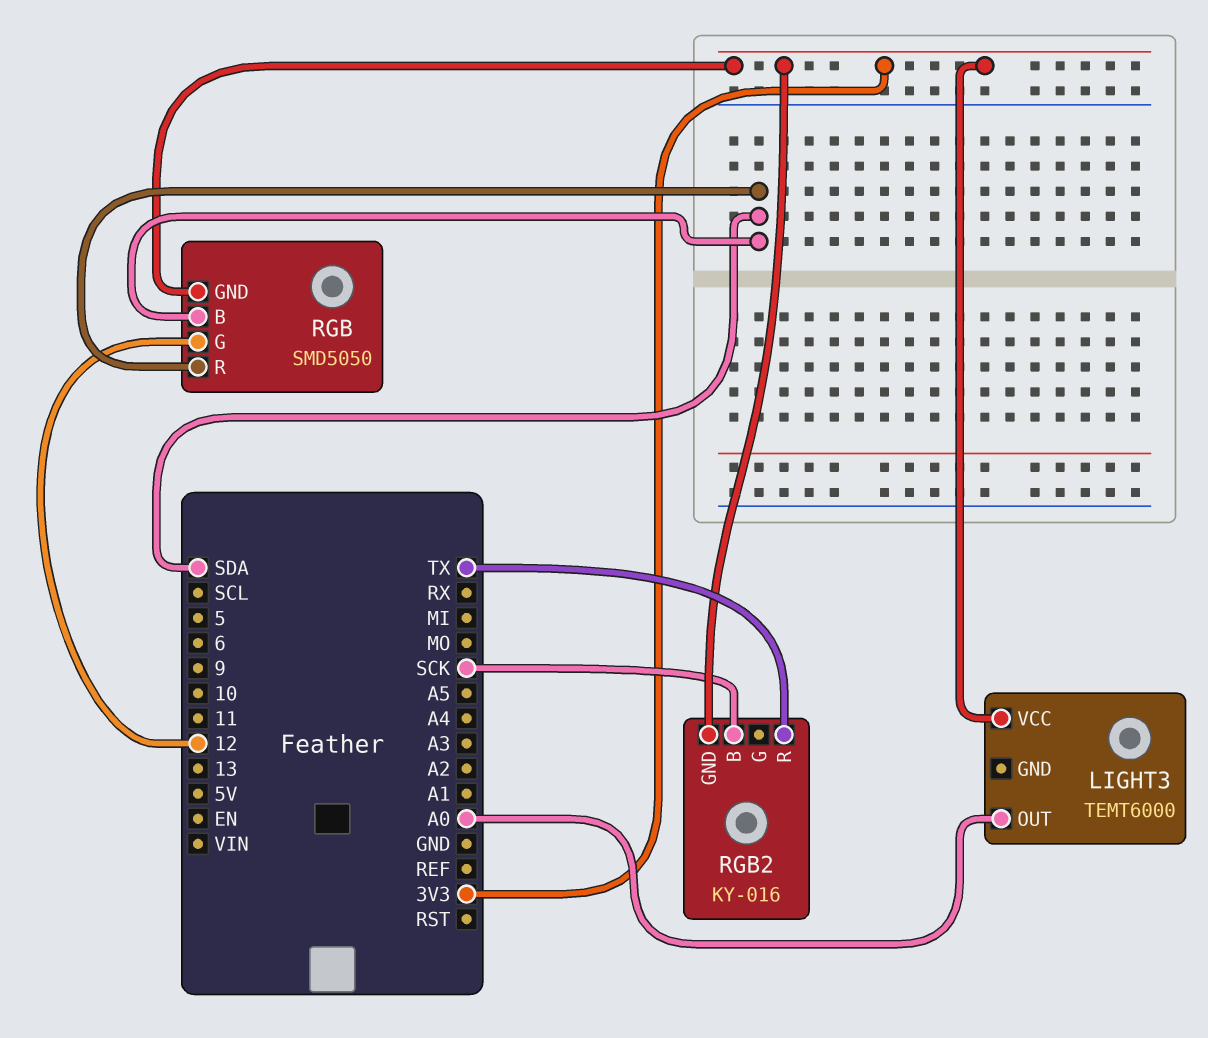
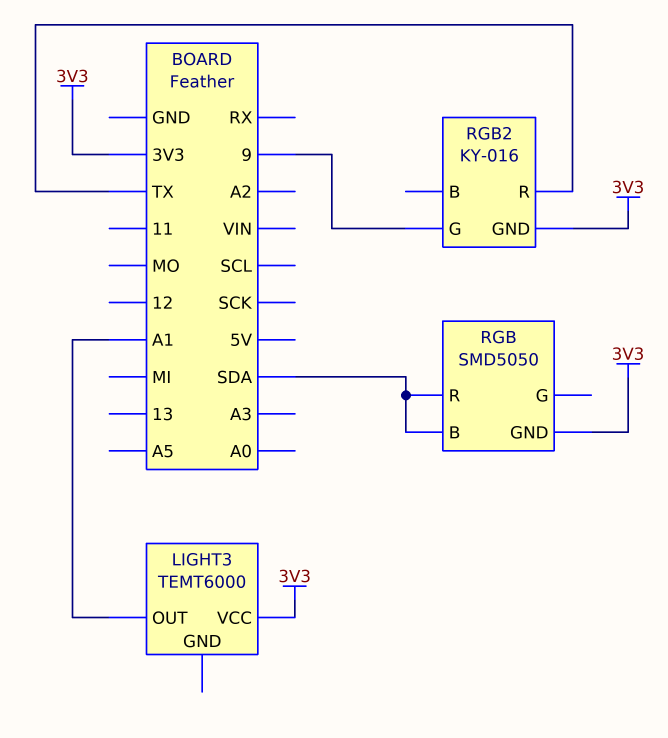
LIGHT3 pin OUT: A0 -> A1
RGB pin G: 12 -> none
RGB2 pin B: SCK -> none
RGB2 pin G: none -> 9

